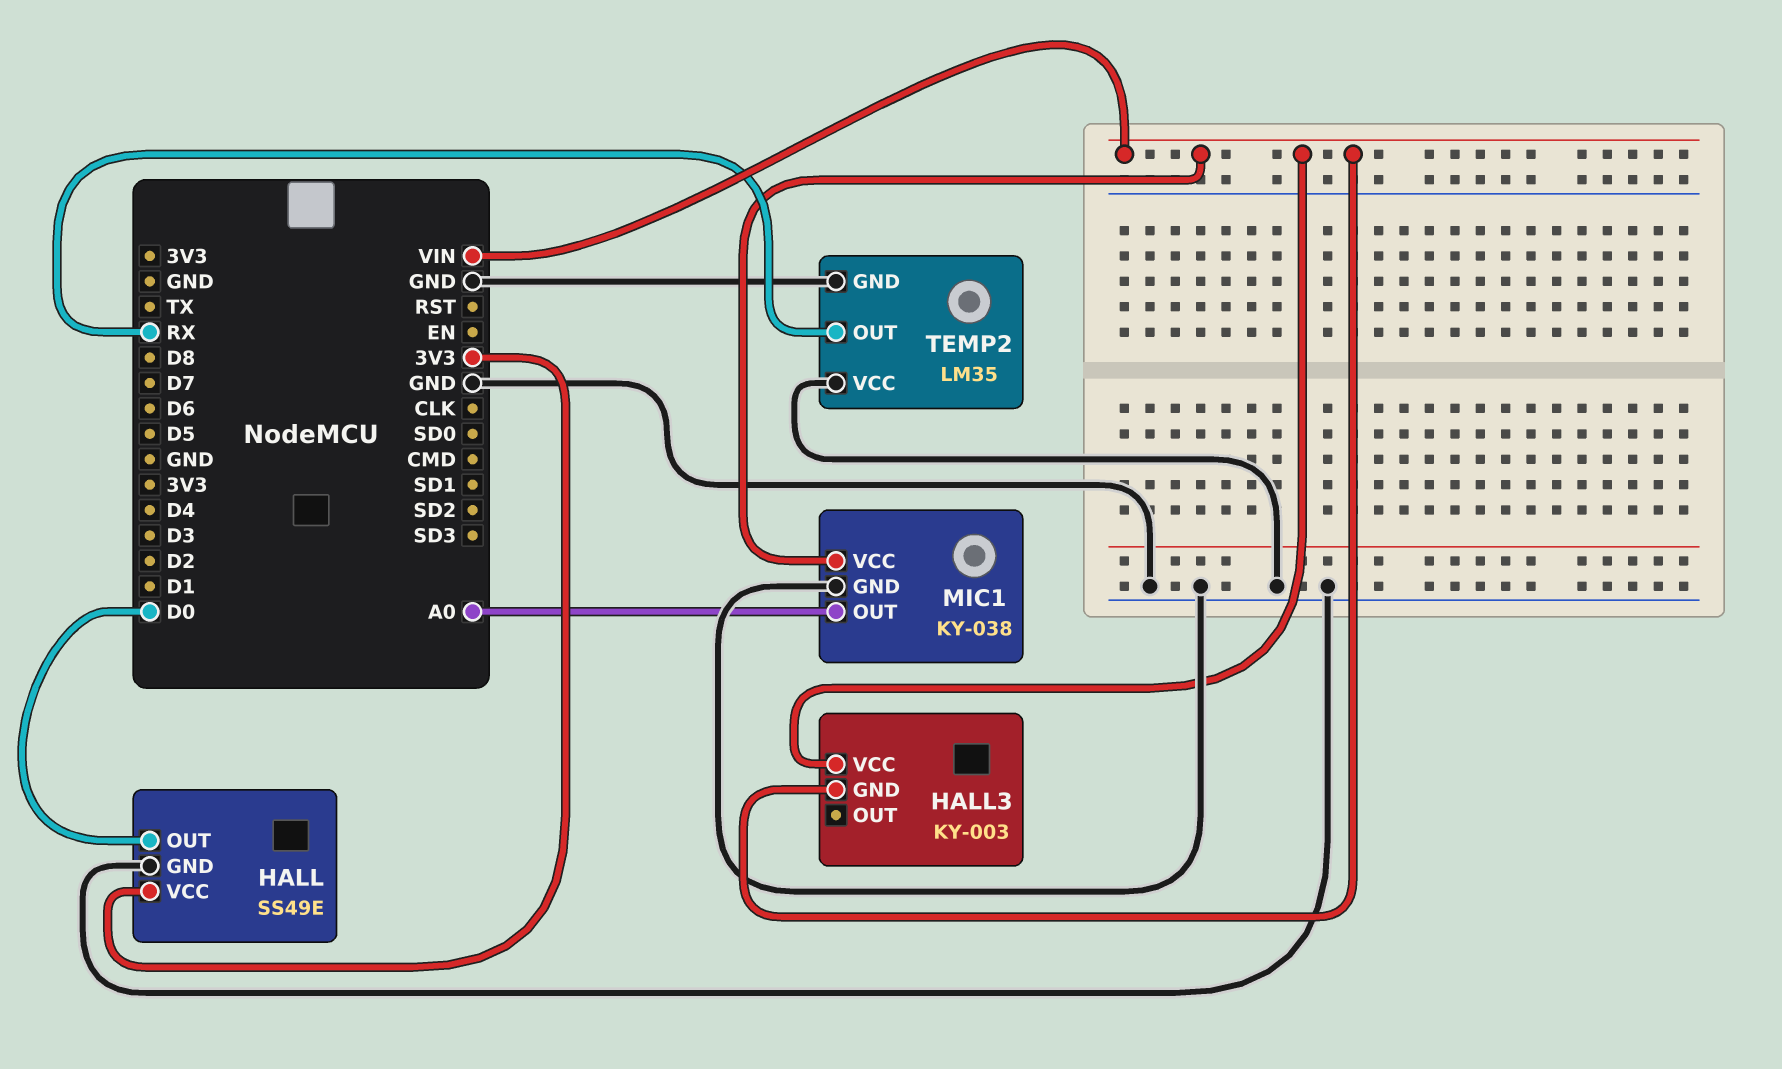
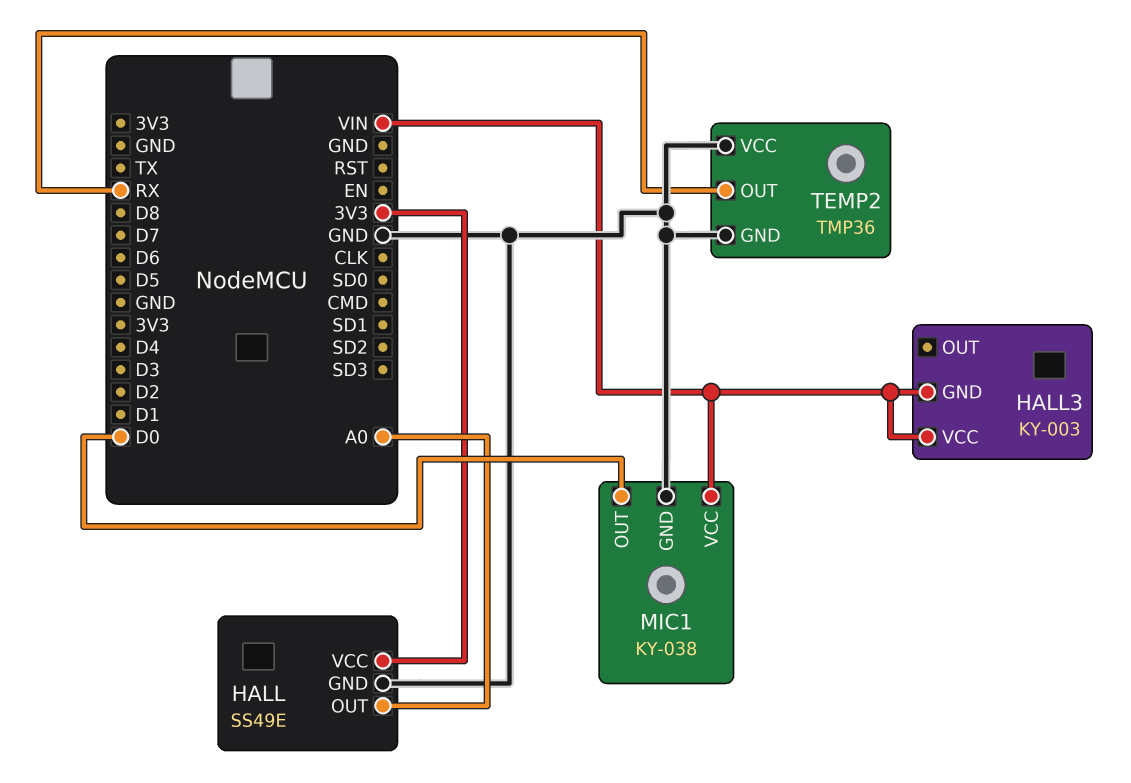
HALL pin OUT: D0 -> A0
MIC1 pin OUT: A0 -> D0
TEMP2: LM35 -> TMP36

